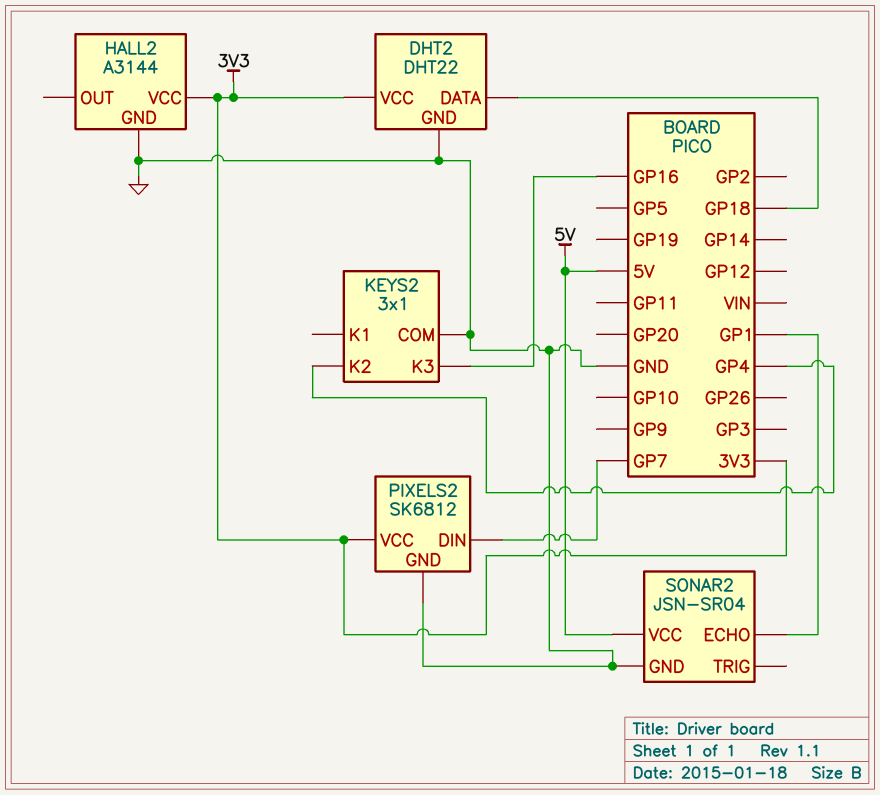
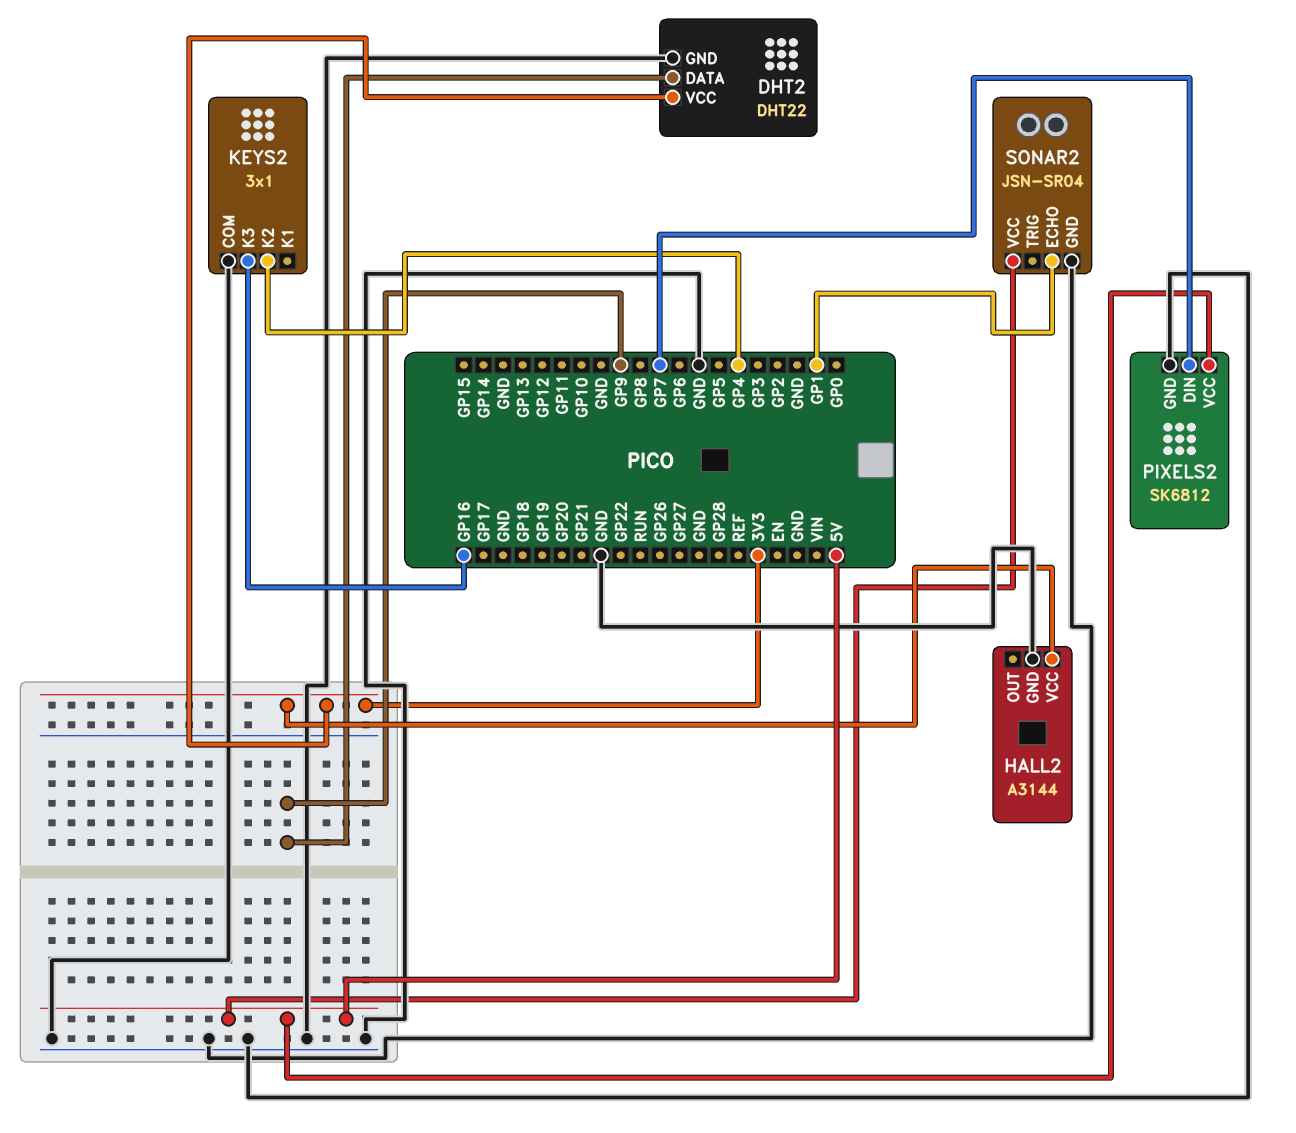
DHT2 pin DATA: GP18 -> GP9
PIXELS2 pin VCC: 3V3 -> 5V

